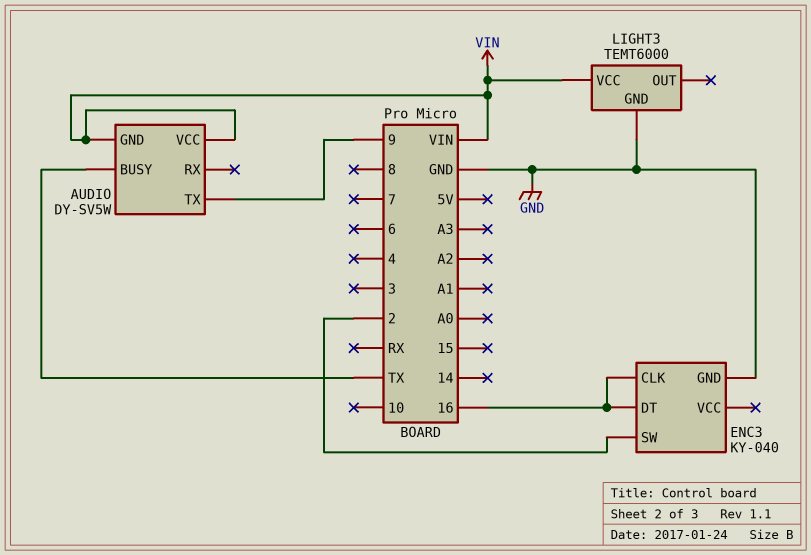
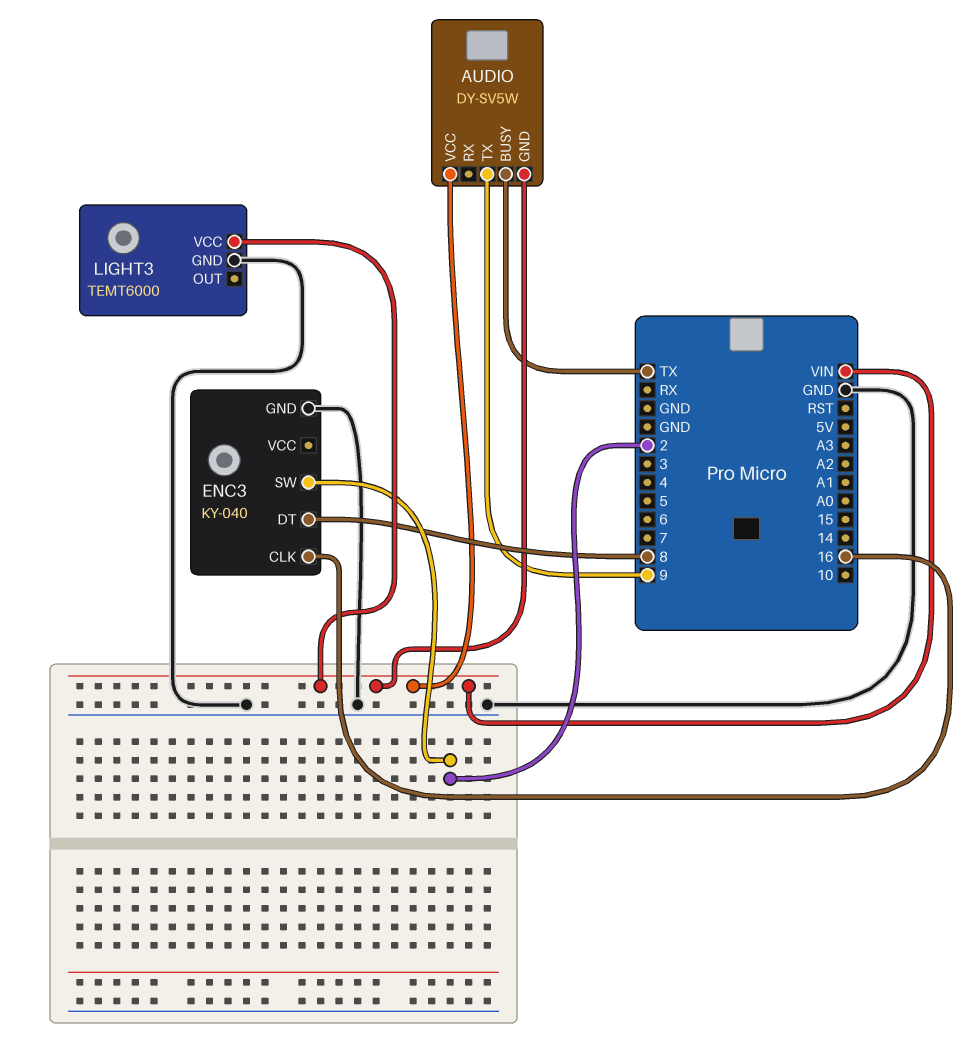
ENC3 pin DT: 16 -> 8

